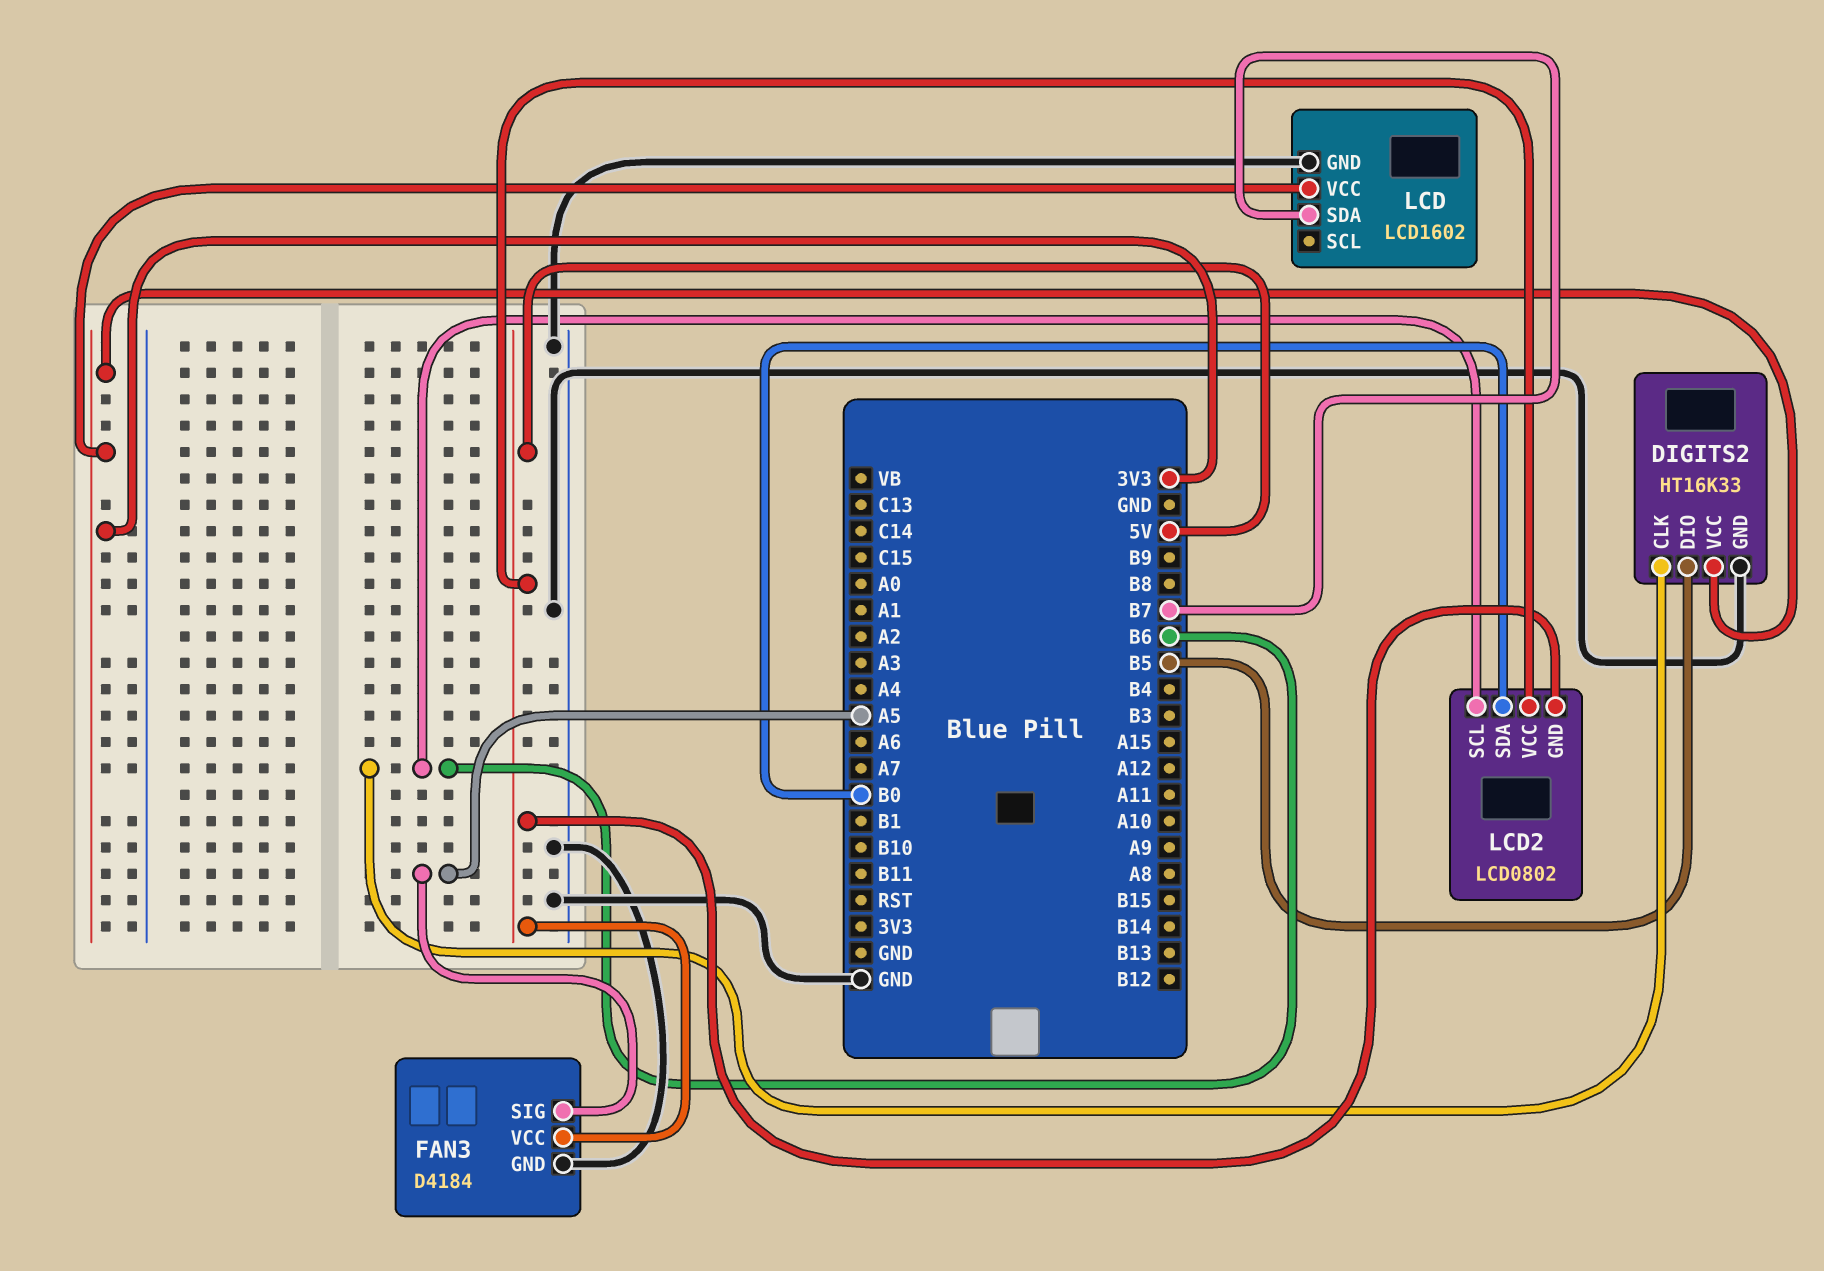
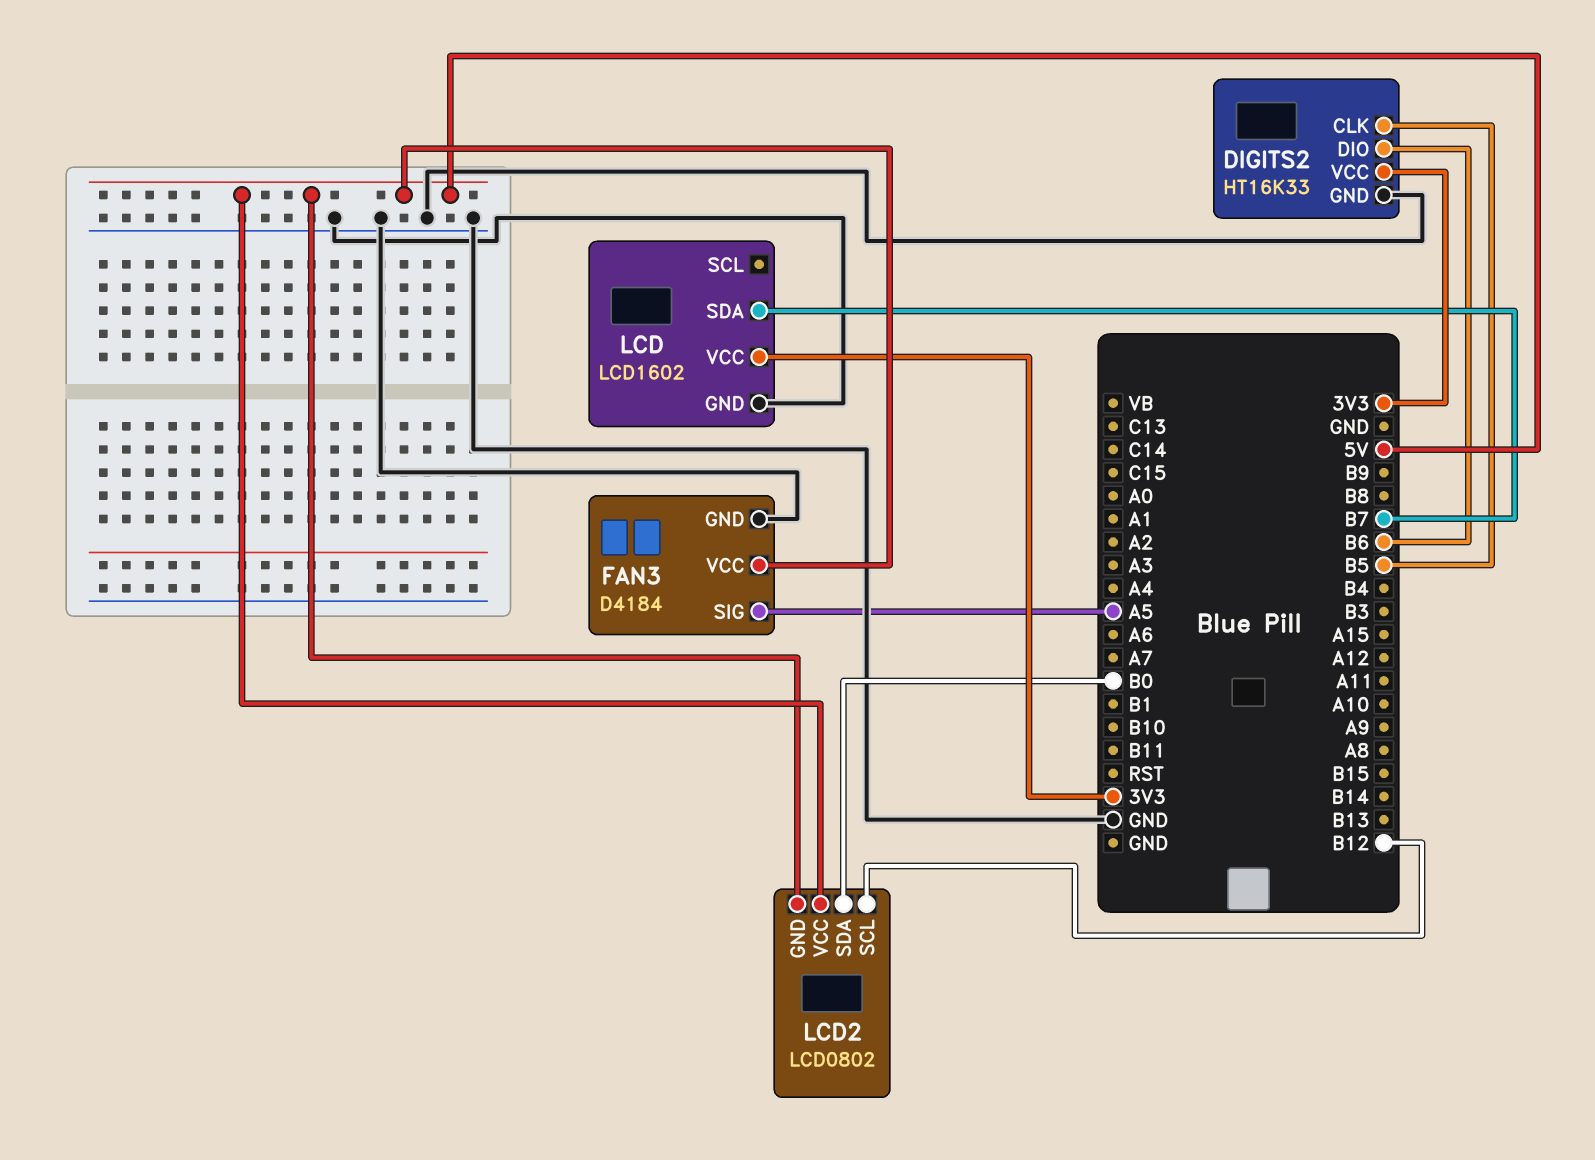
DIGITS2 pin CLK: B6 -> B5
DIGITS2 pin DIO: B5 -> B6
LCD2 pin SCL: B6 -> B12

